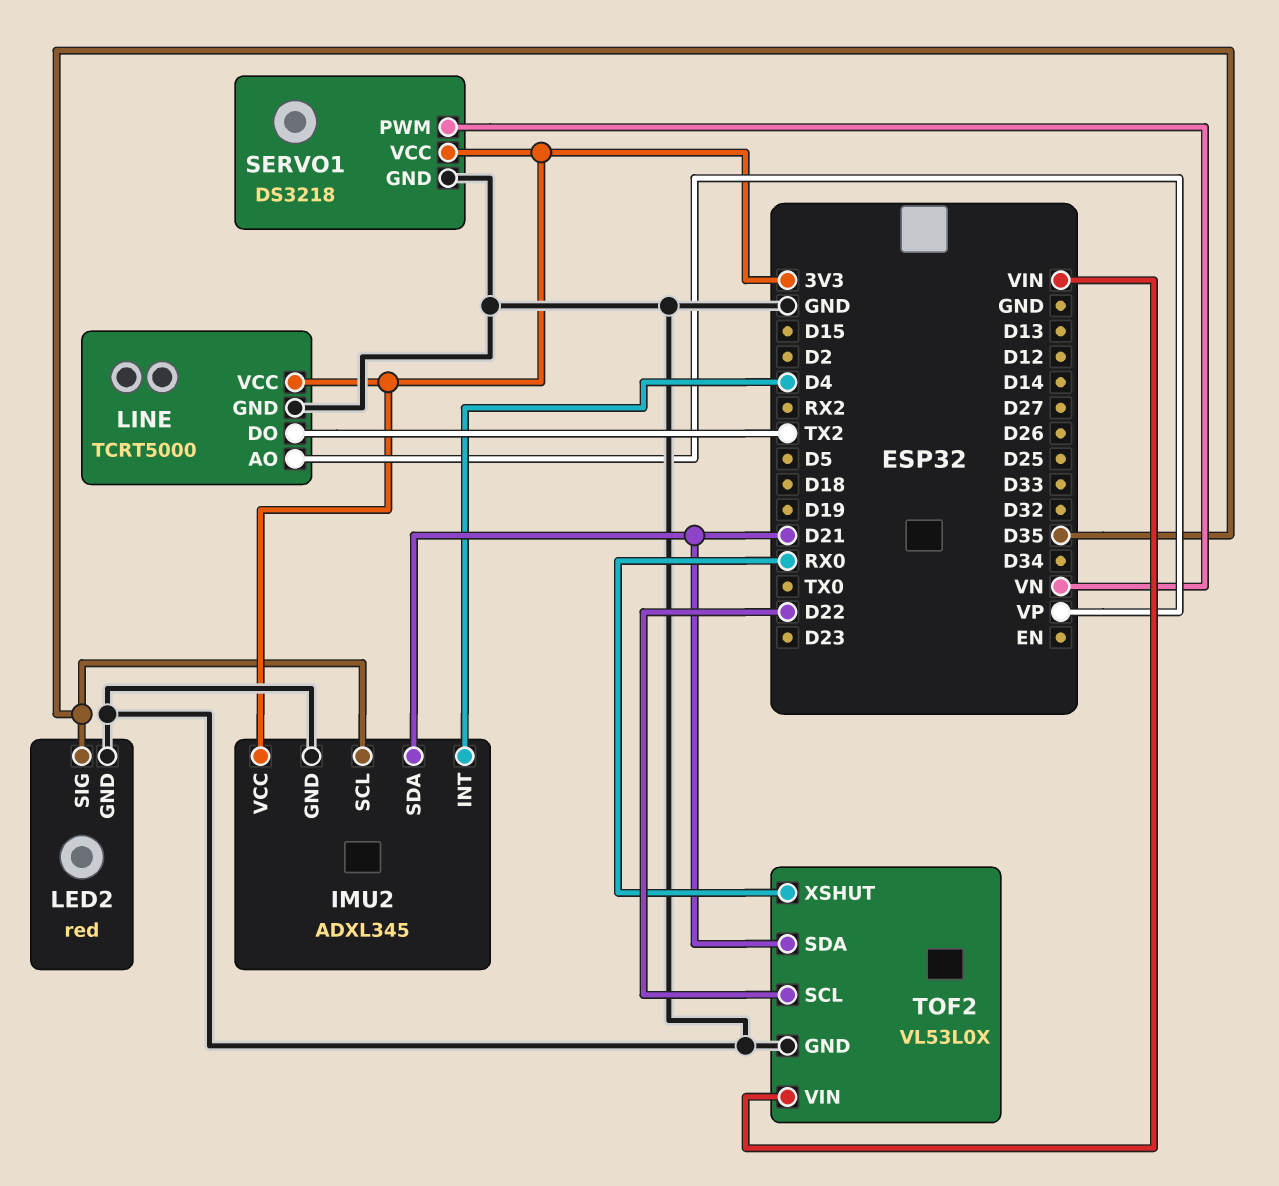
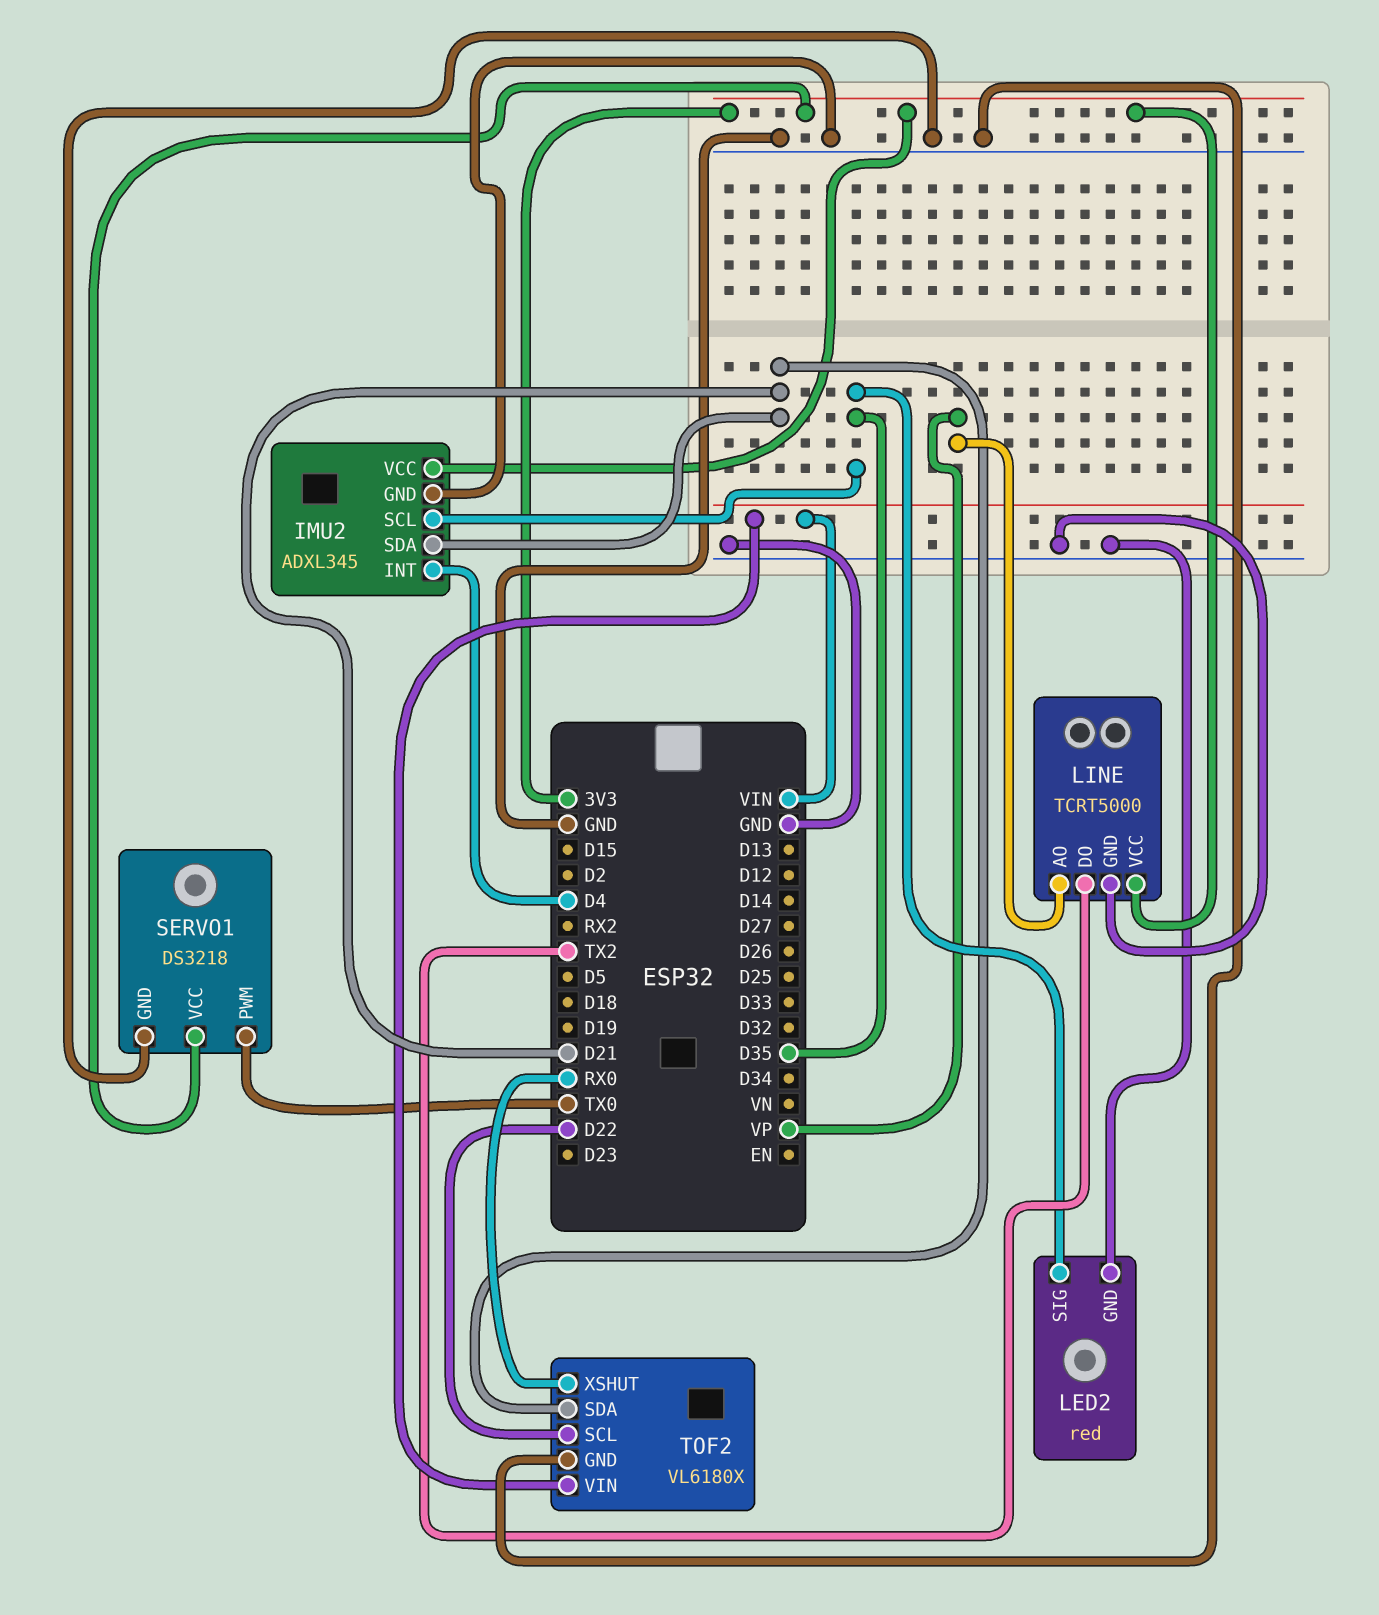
SERVO1 pin PWM: VN -> TX0
TOF2: VL53L0X -> VL6180X

